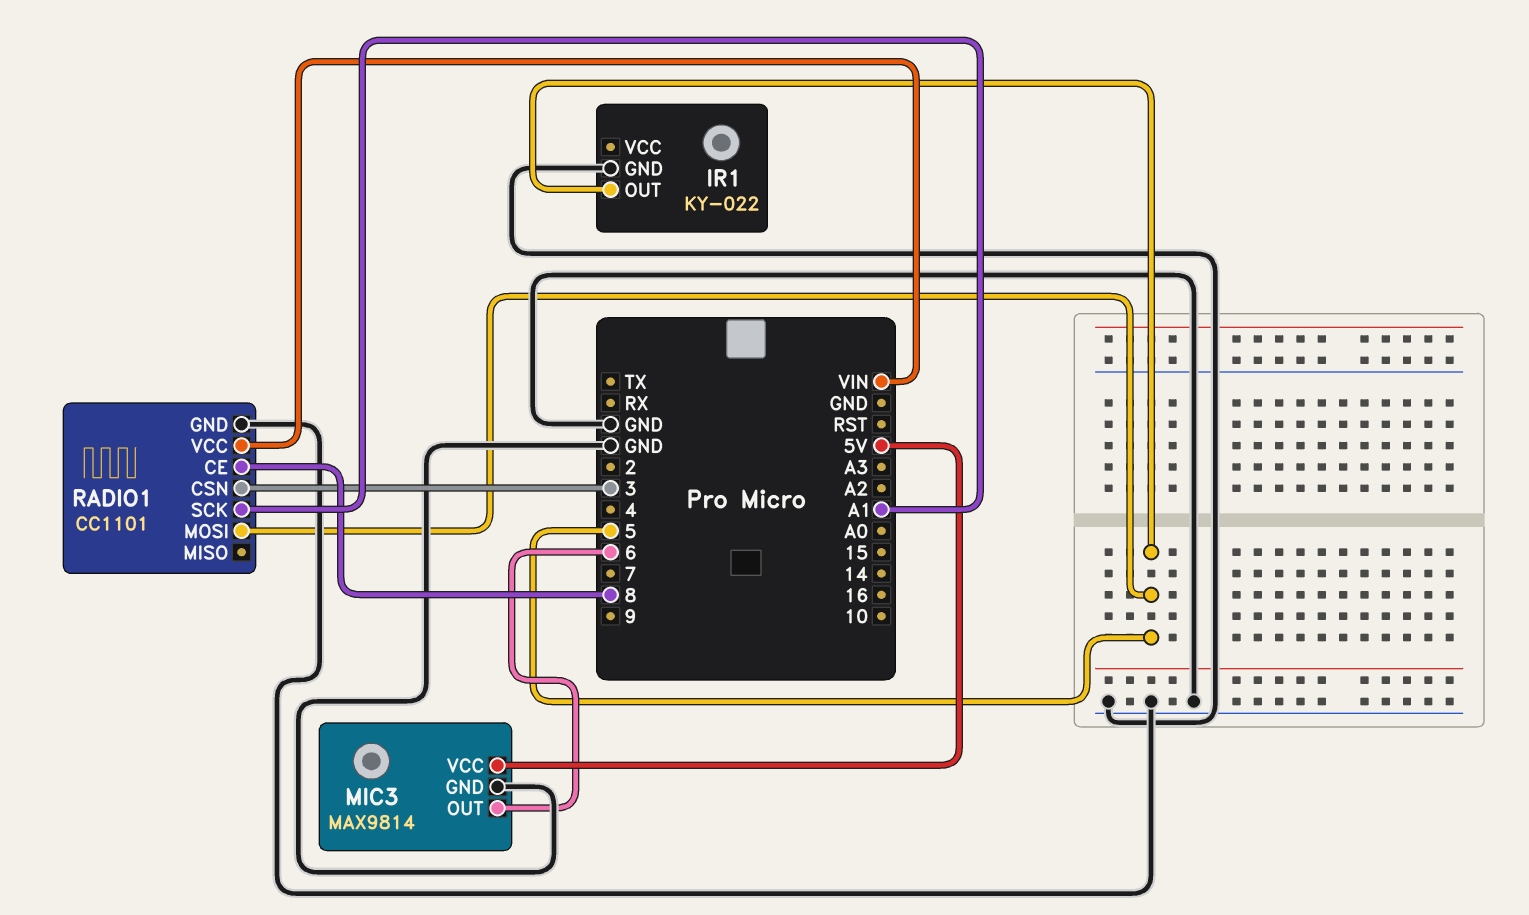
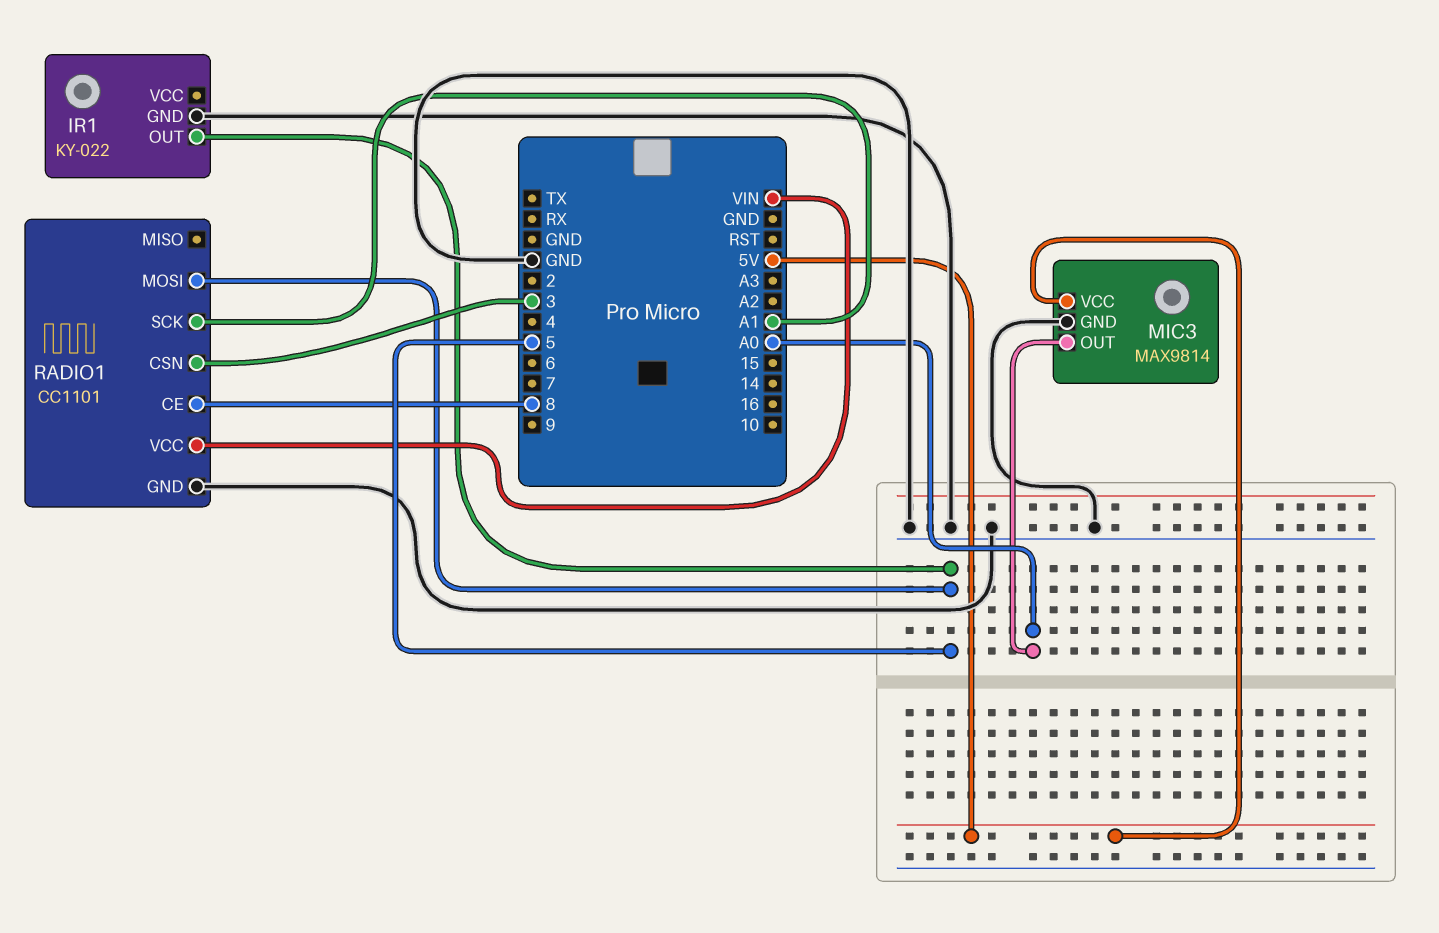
MIC3 pin OUT: 6 -> A0

